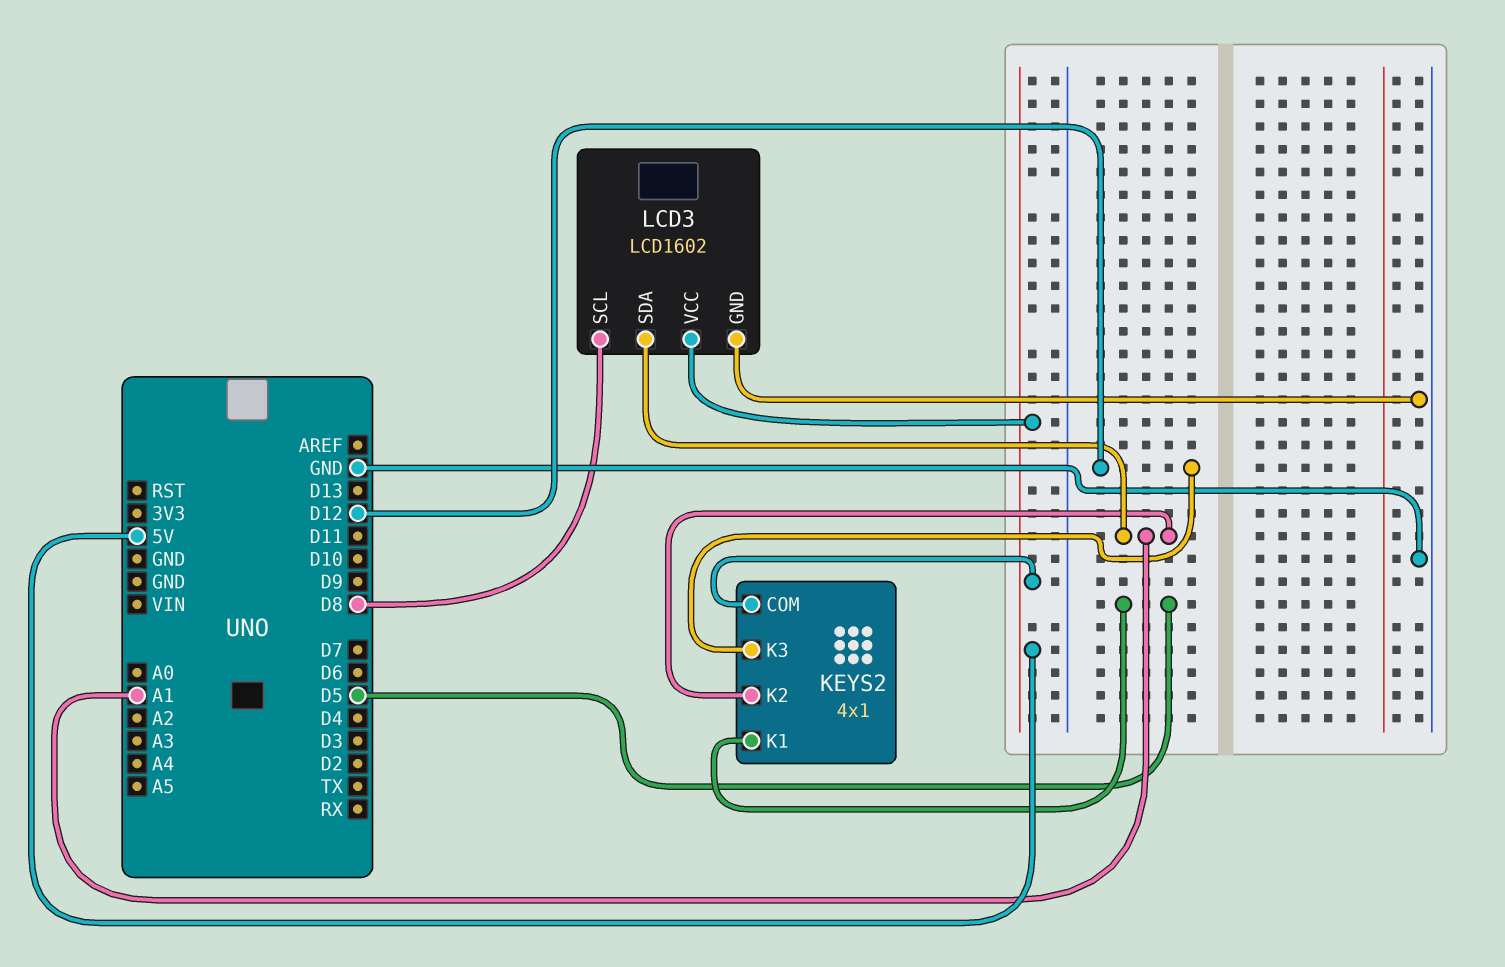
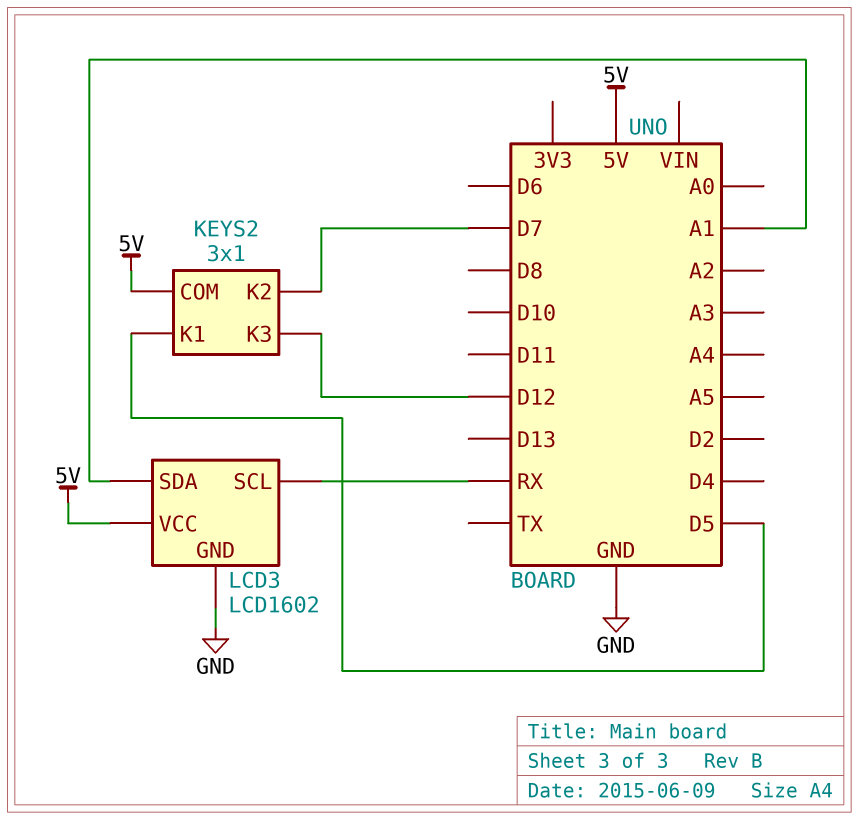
KEYS2: 4x1 -> 3x1
KEYS2 pin K2: A1 -> D7
LCD3 pin SCL: D8 -> RX

